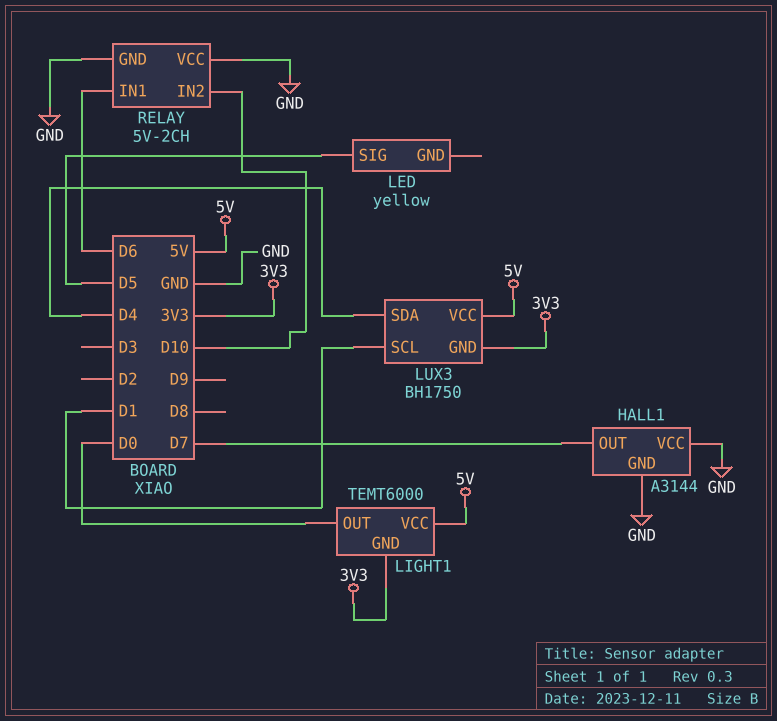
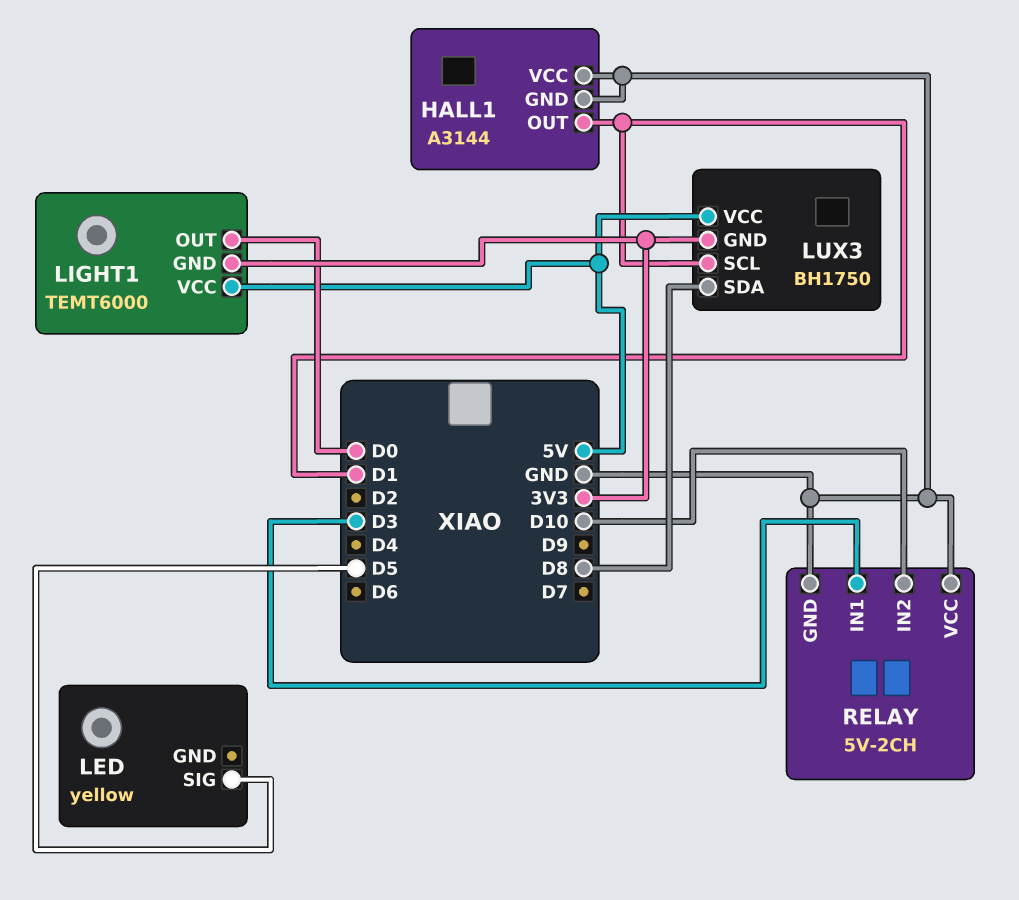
HALL1 pin OUT: D7 -> D1
LUX3 pin SDA: D4 -> D8
RELAY pin IN1: D6 -> D3

